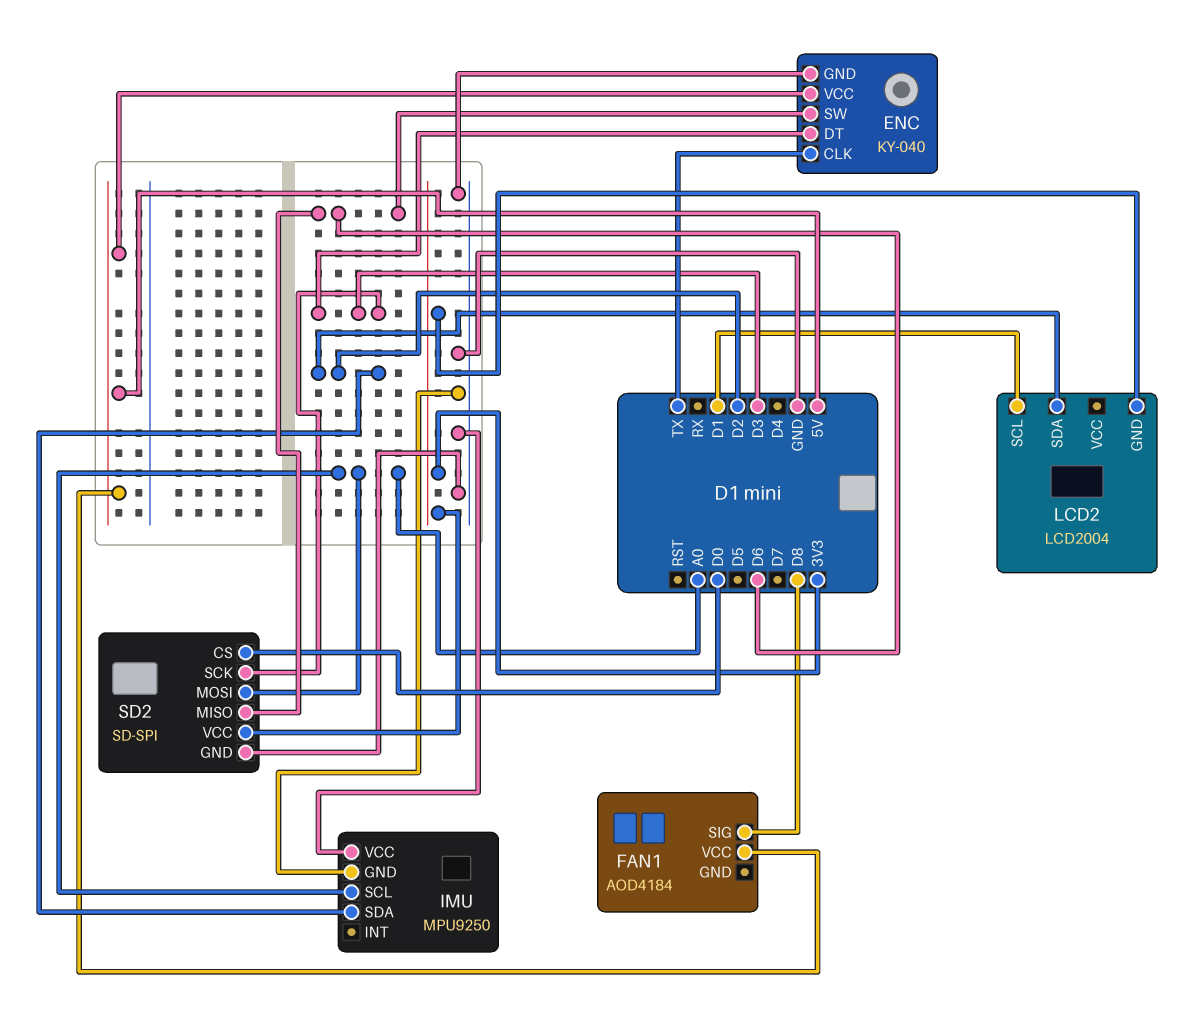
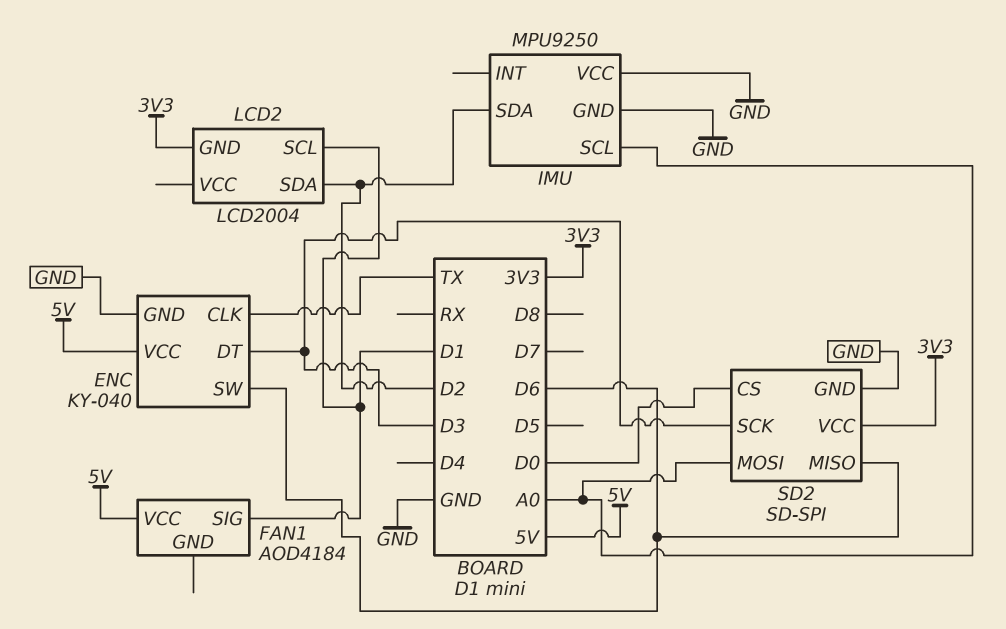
FAN1 pin SIG: D8 -> D1

